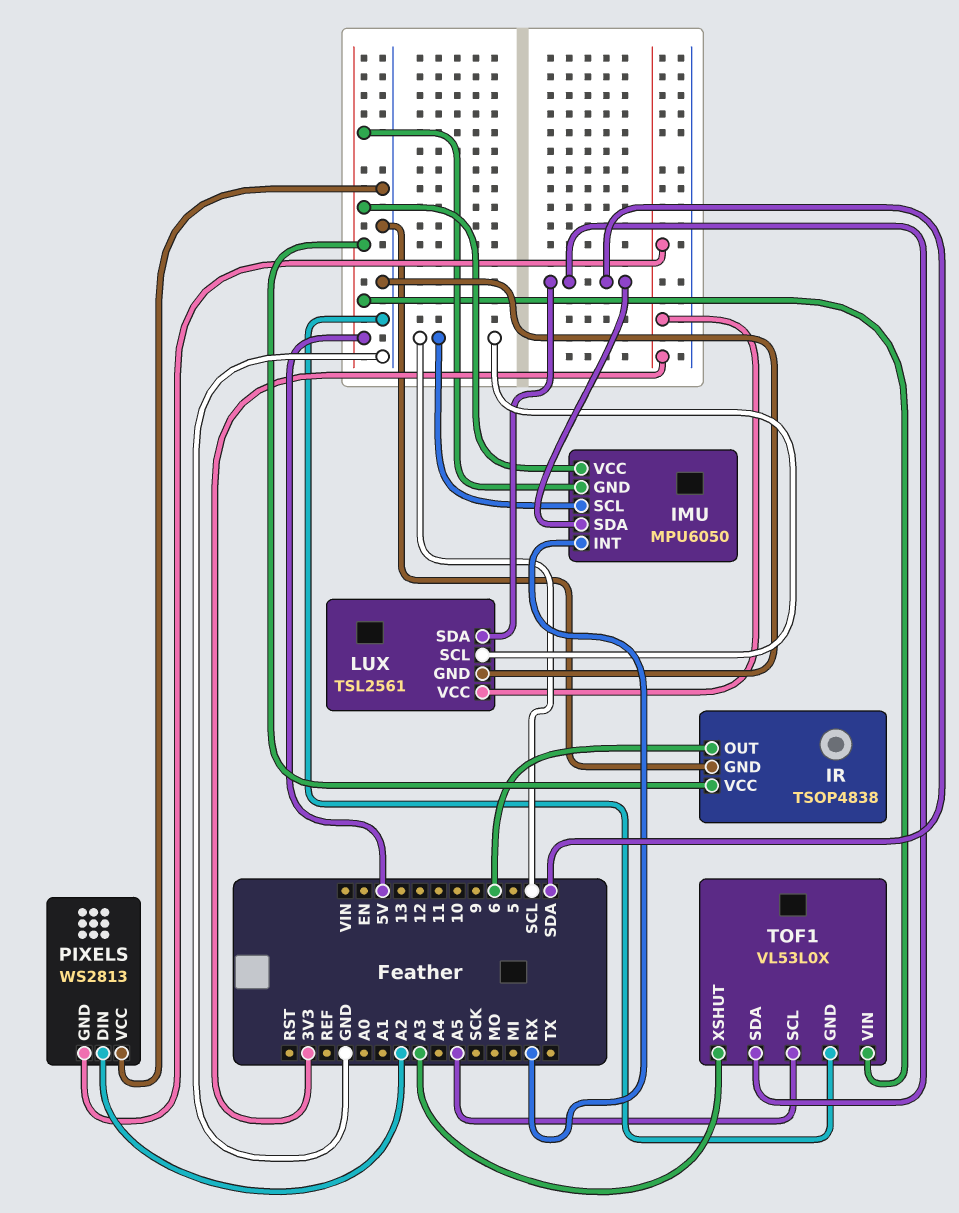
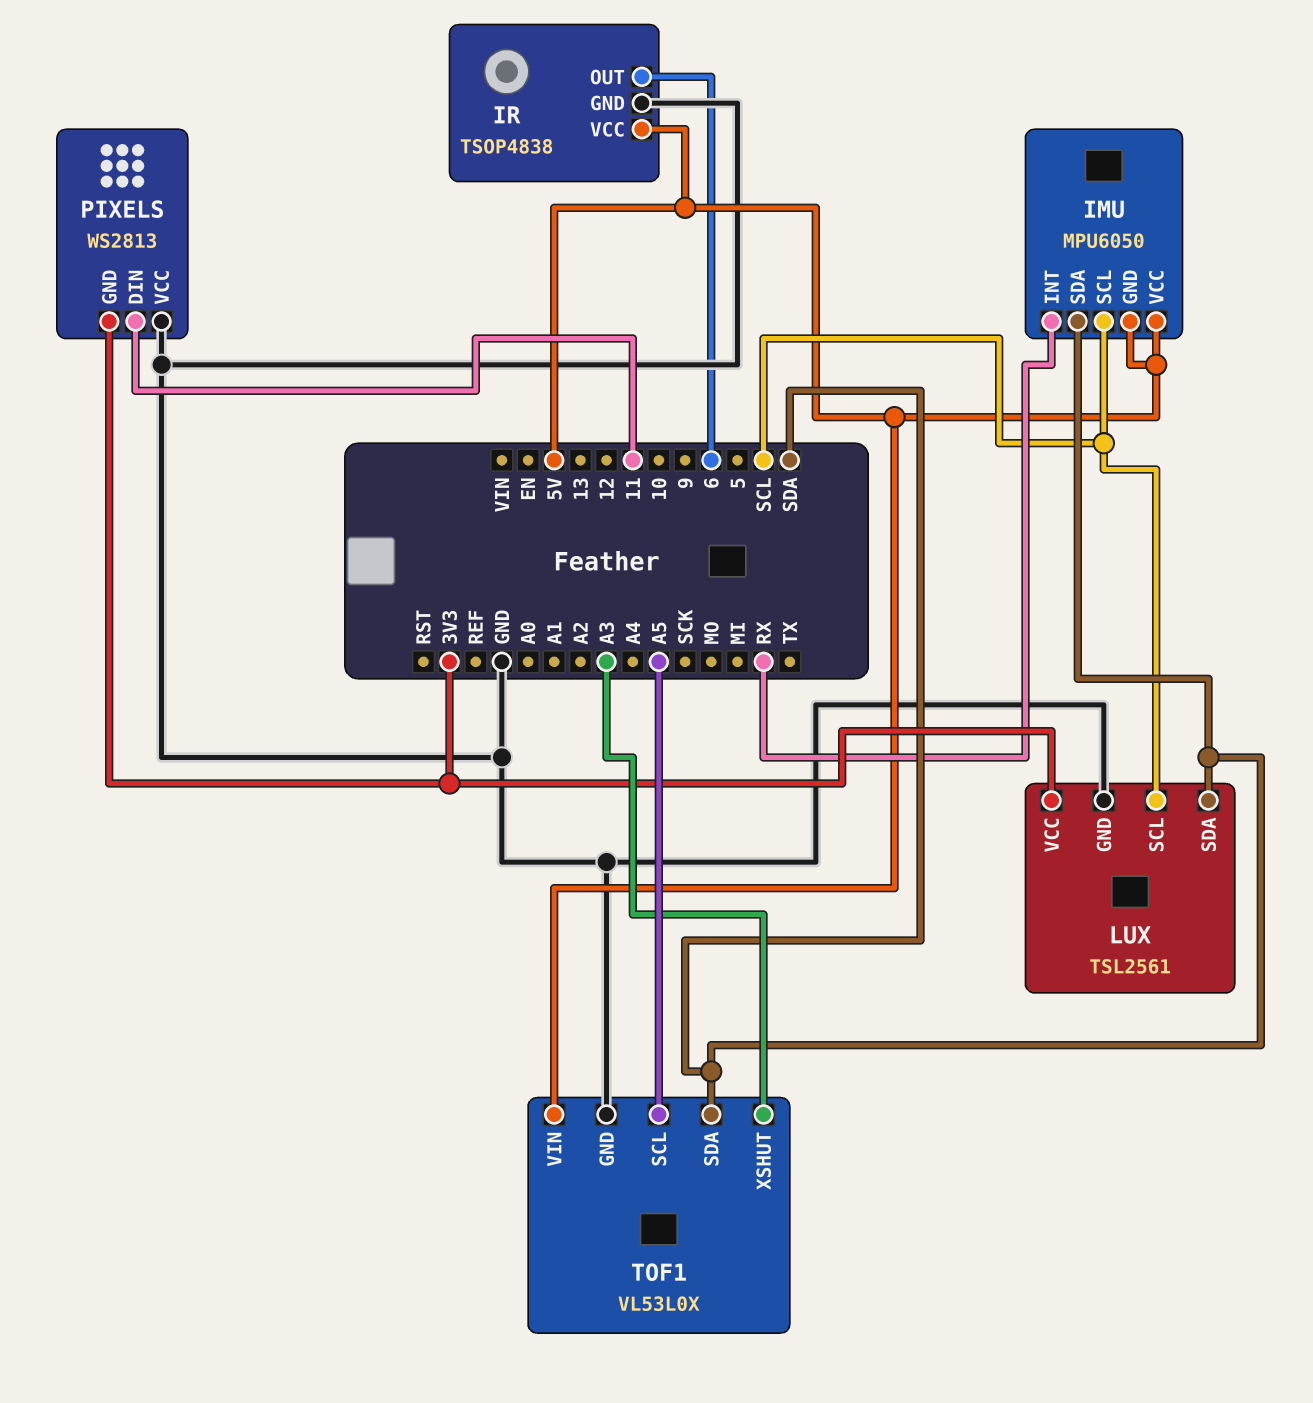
PIXELS pin DIN: A2 -> 11

